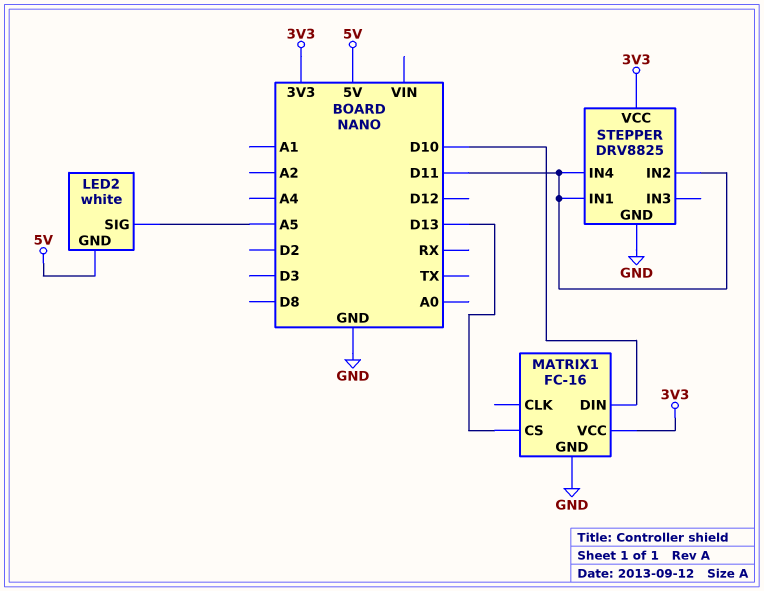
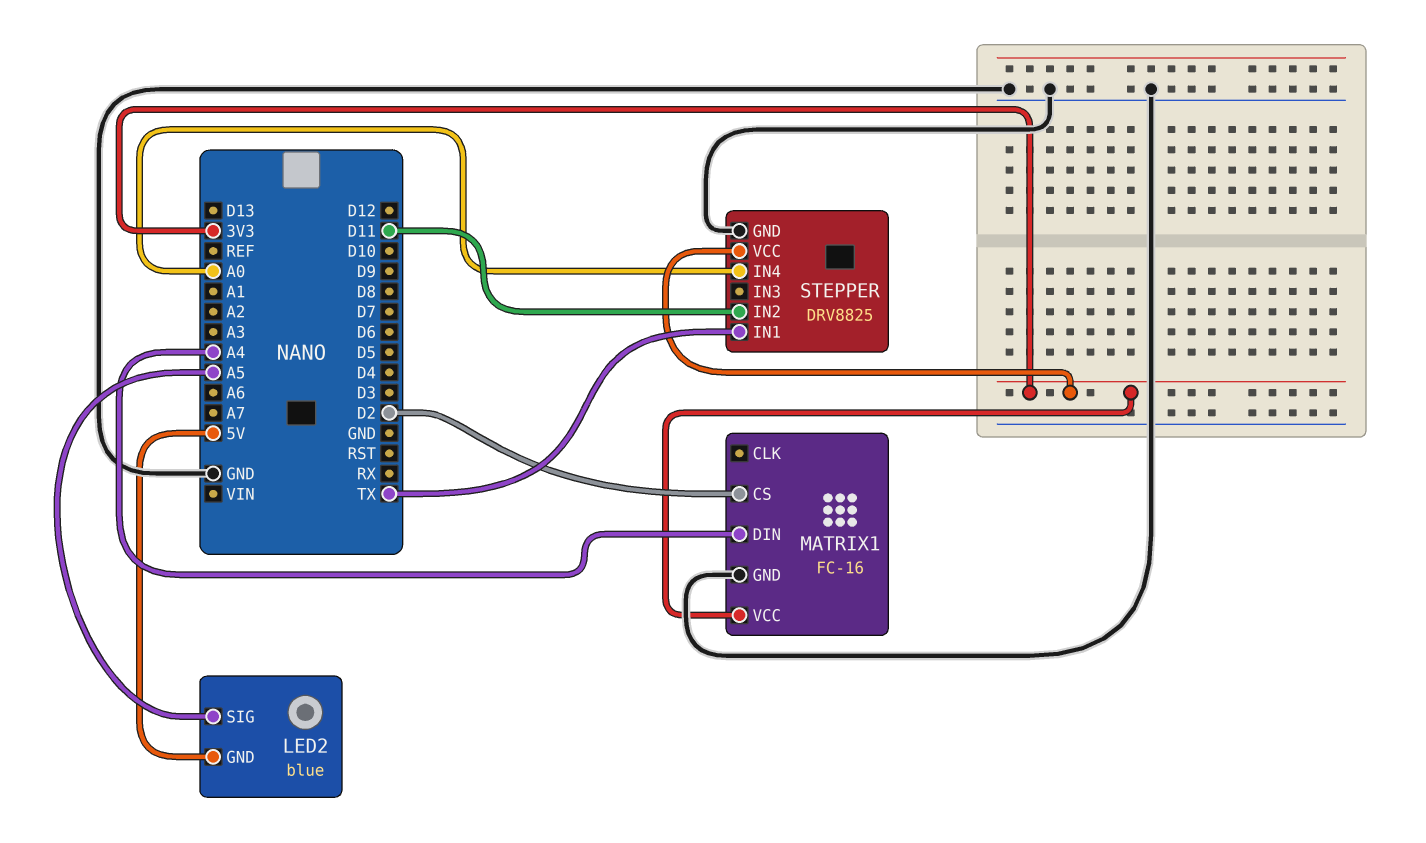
LED2: white -> blue
MATRIX1 pin CS: D13 -> D2
MATRIX1 pin DIN: D10 -> A4
STEPPER pin IN1: D11 -> TX
STEPPER pin IN4: D11 -> A0

